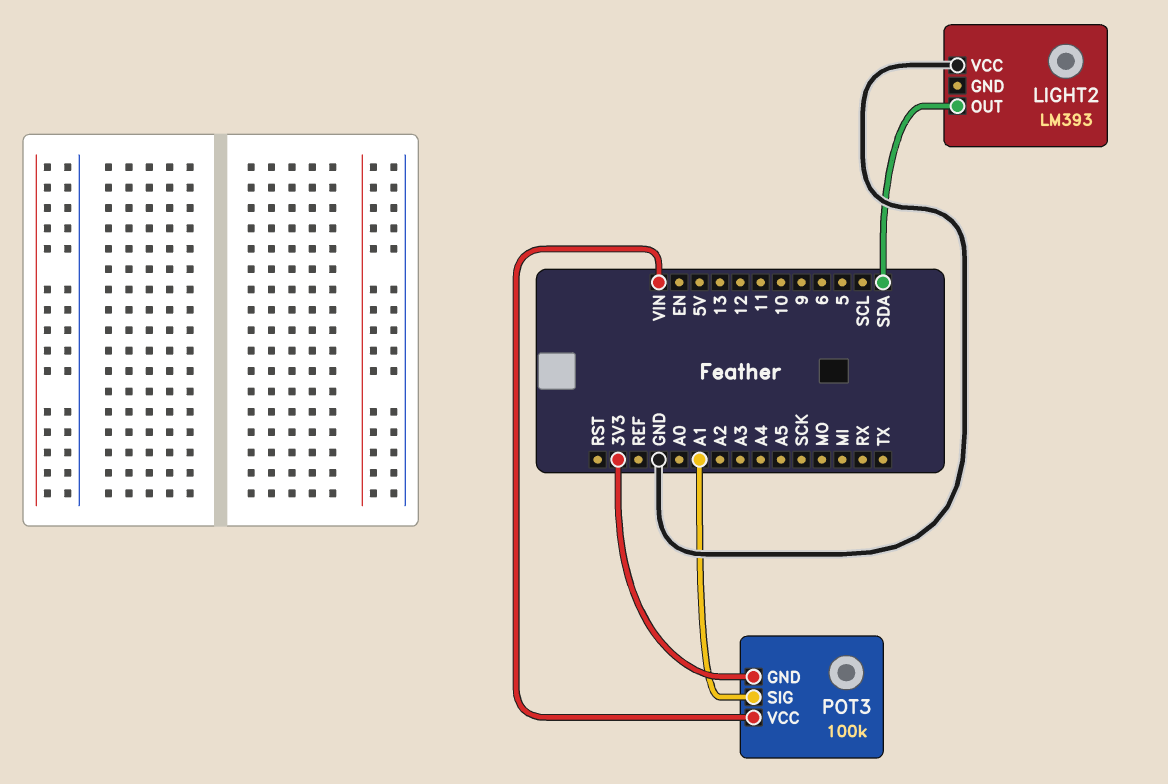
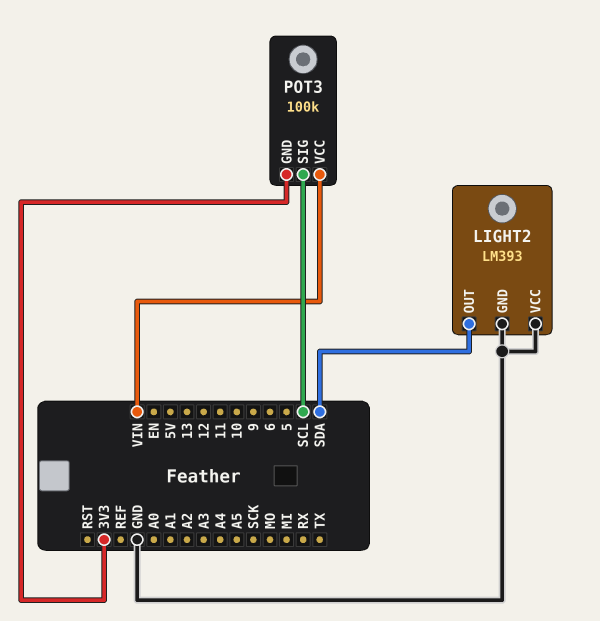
LIGHT2 pin GND: none -> GND
POT3 pin SIG: A1 -> SCL

